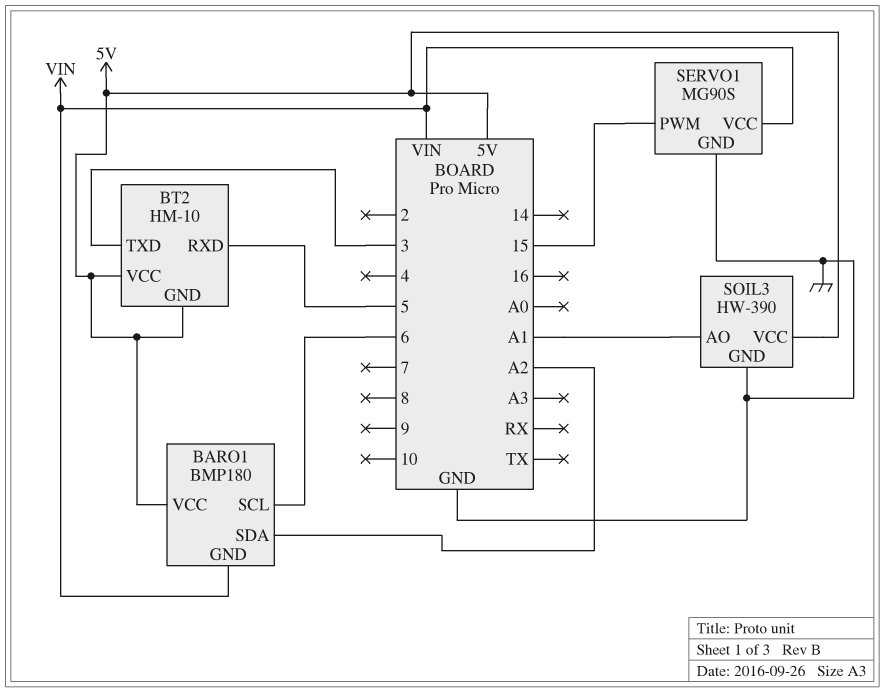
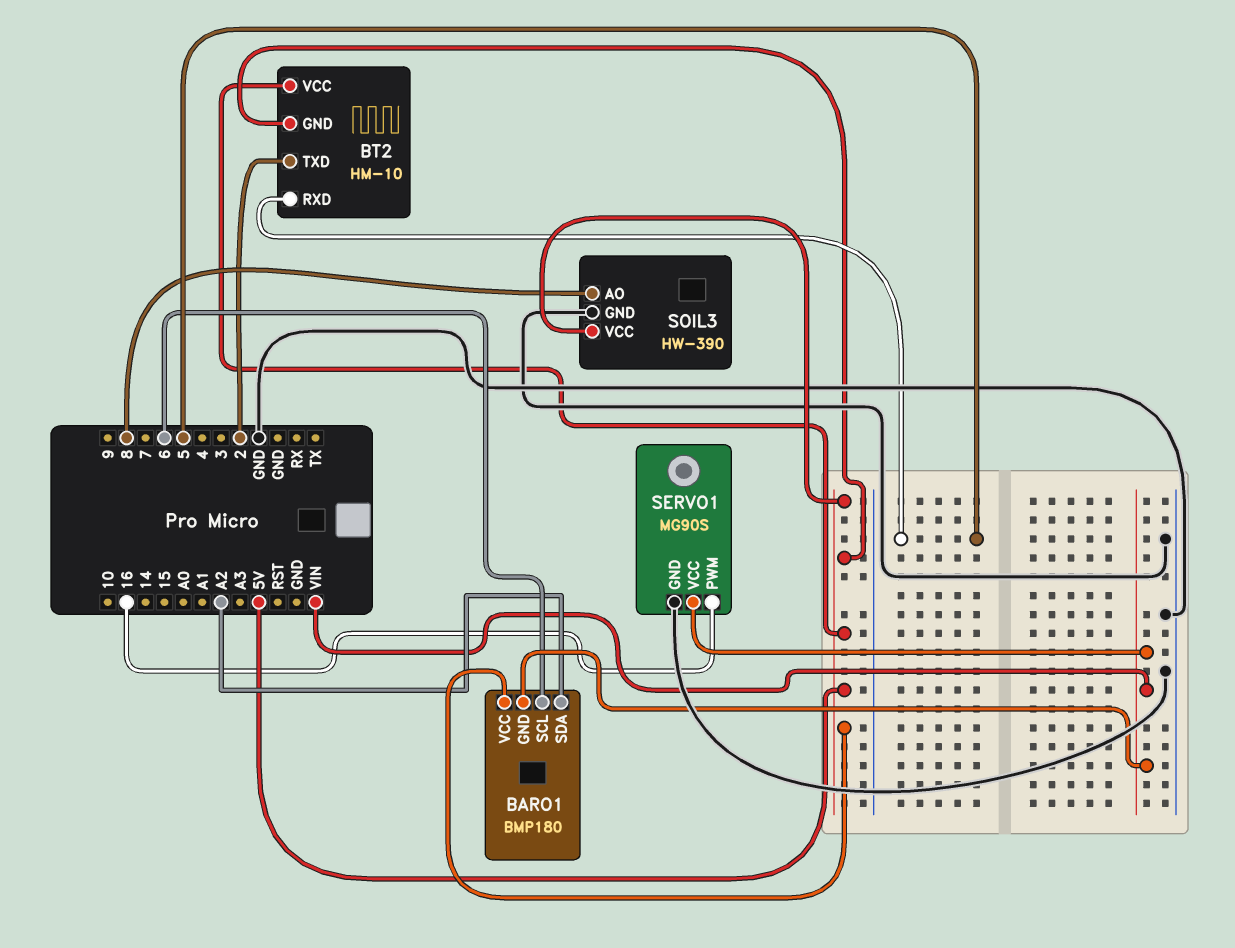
BT2 pin TXD: 3 -> 2
SERVO1 pin PWM: 15 -> 16
SOIL3 pin AO: A1 -> 8

